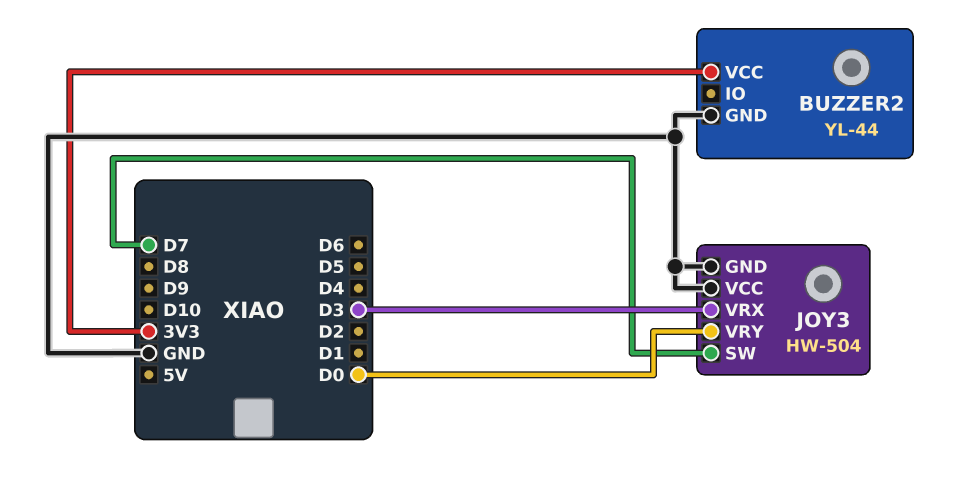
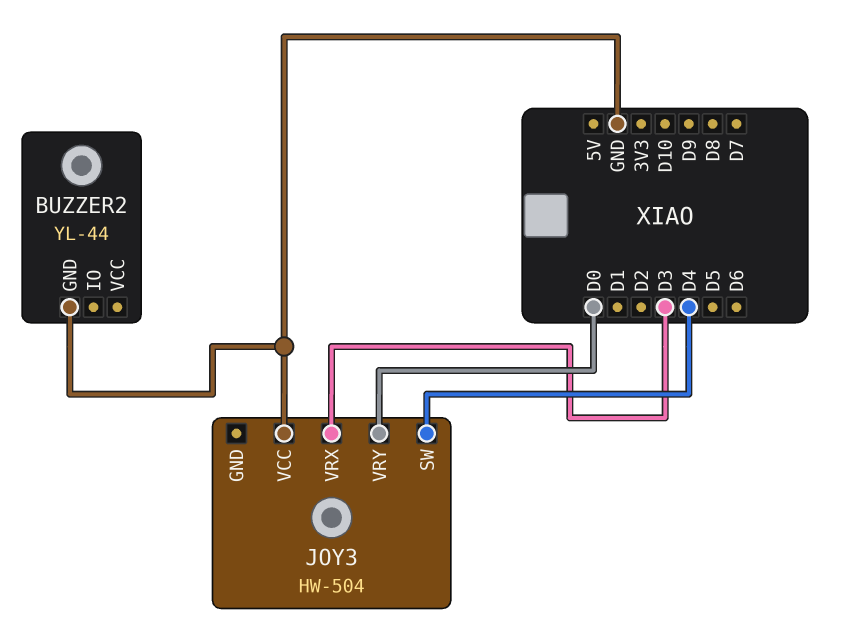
BUZZER2 pin VCC: 3V3 -> none
JOY3 pin GND: GND -> none
JOY3 pin SW: D7 -> D4

